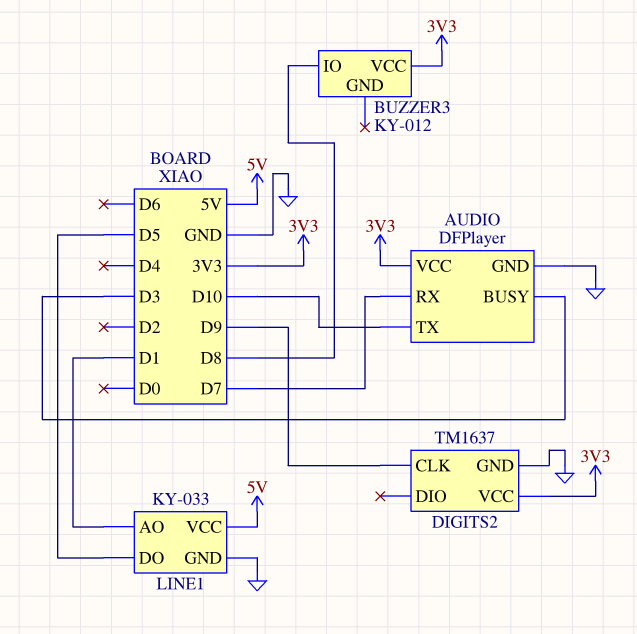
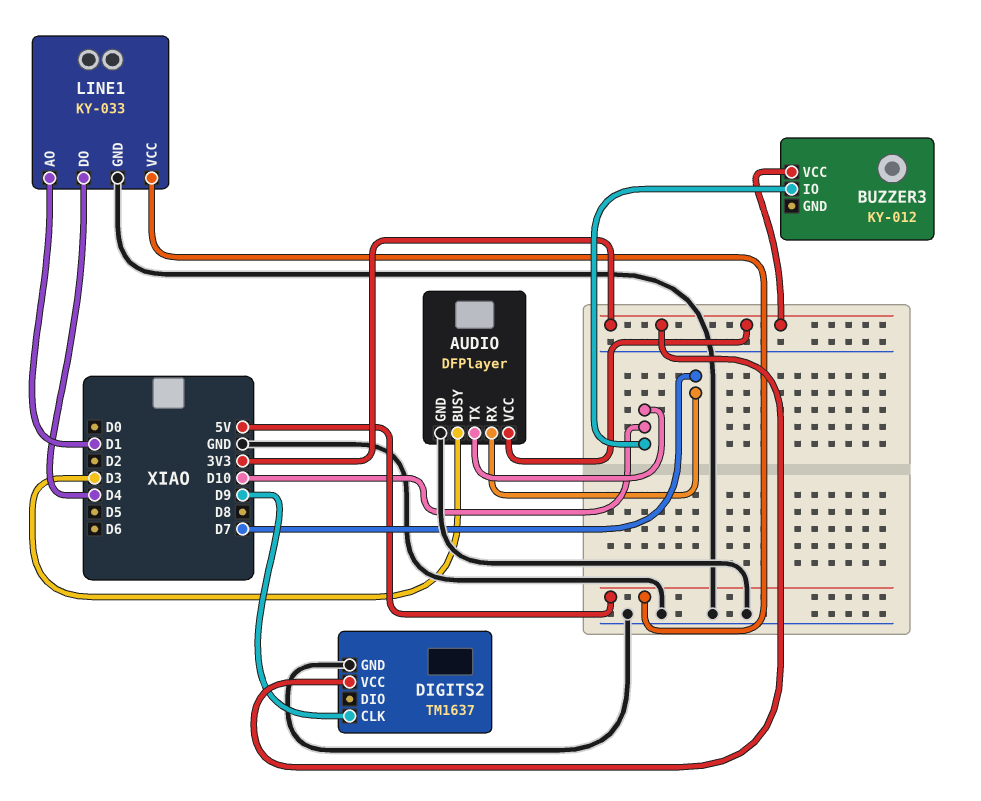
BUZZER3 pin IO: D8 -> D10
LINE1 pin DO: D5 -> D4

